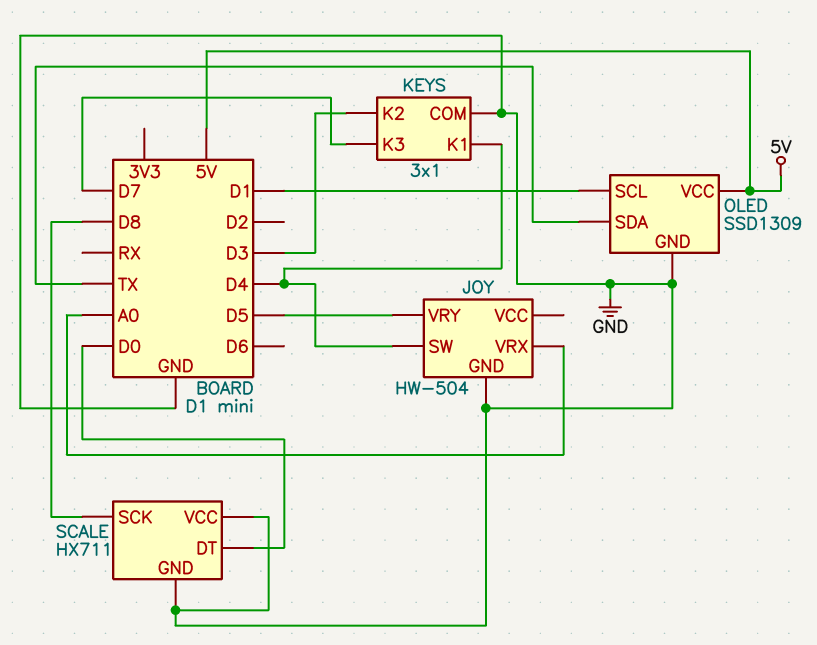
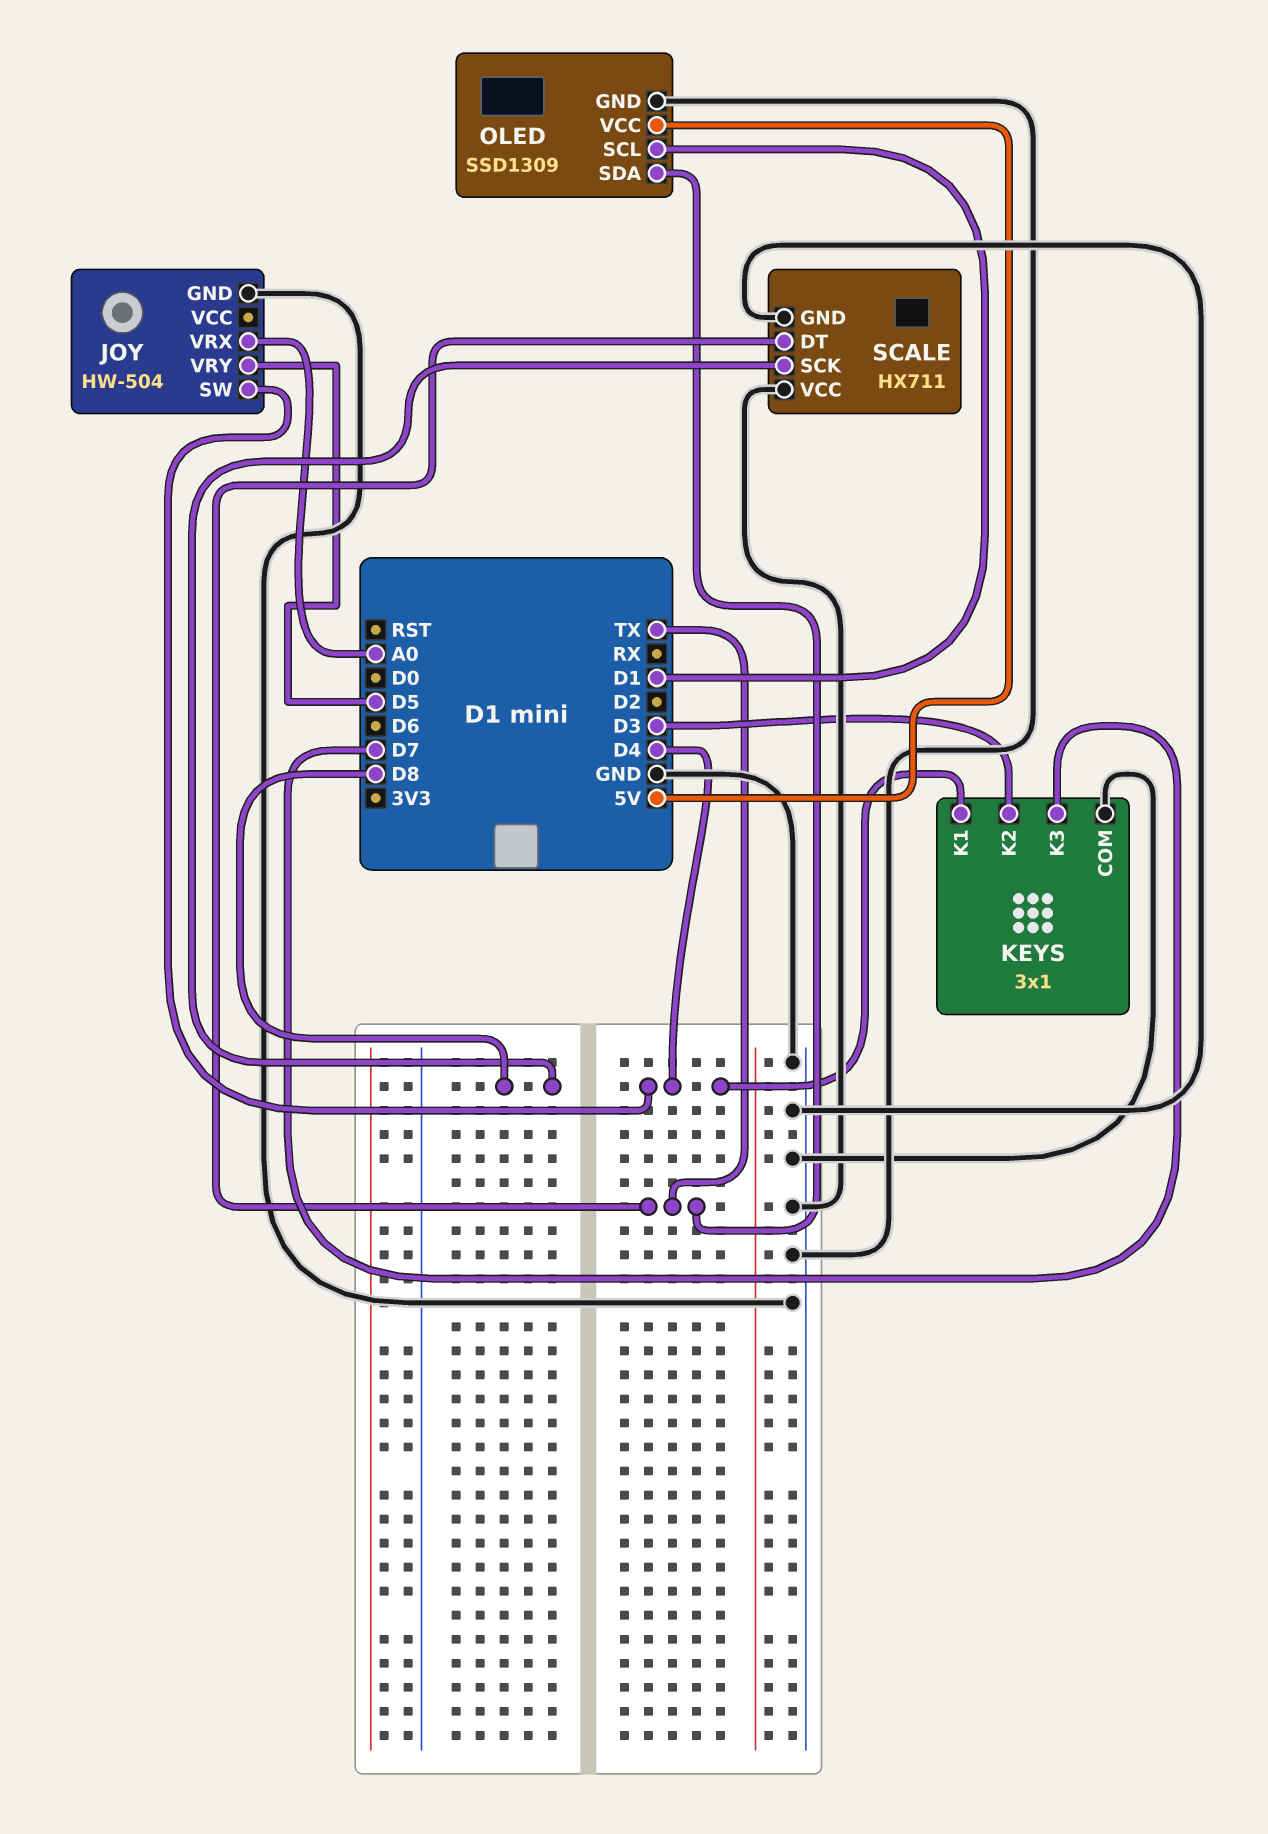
SCALE pin DT: D0 -> TX

